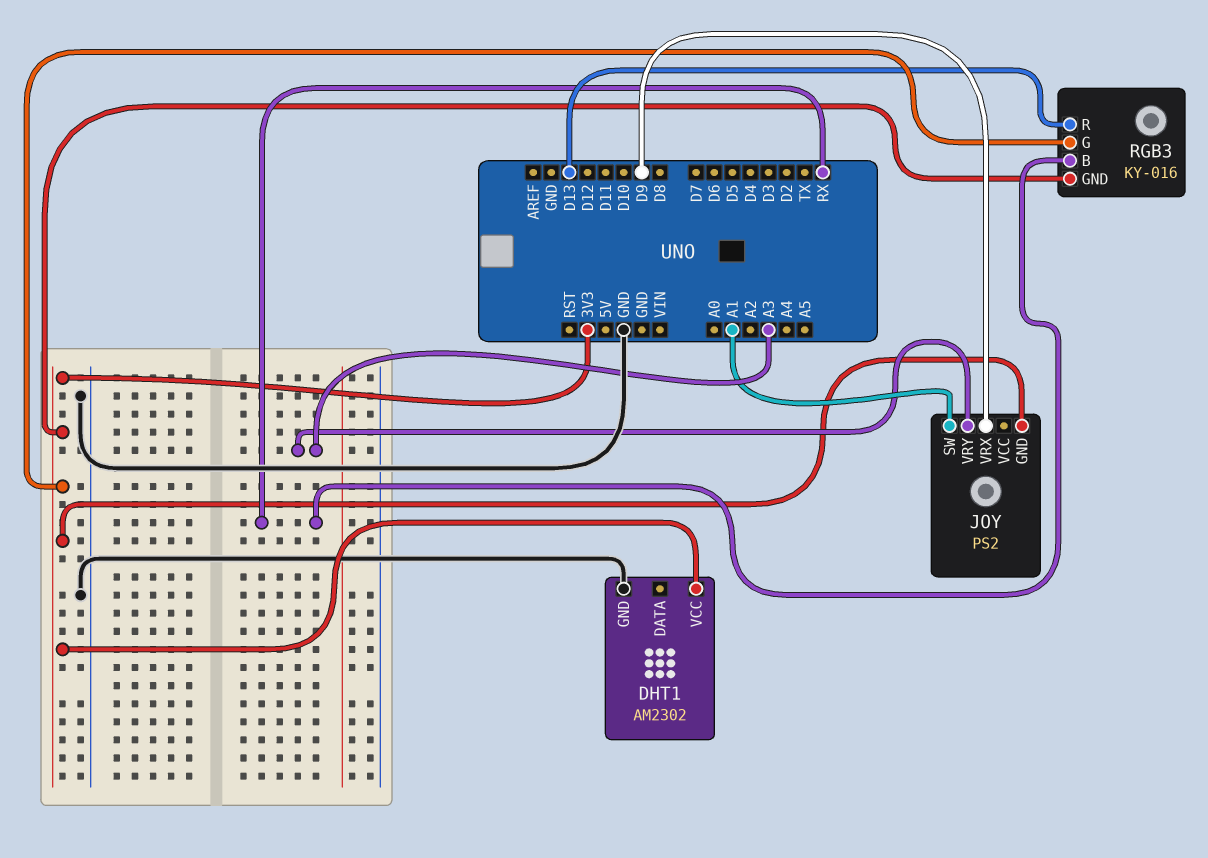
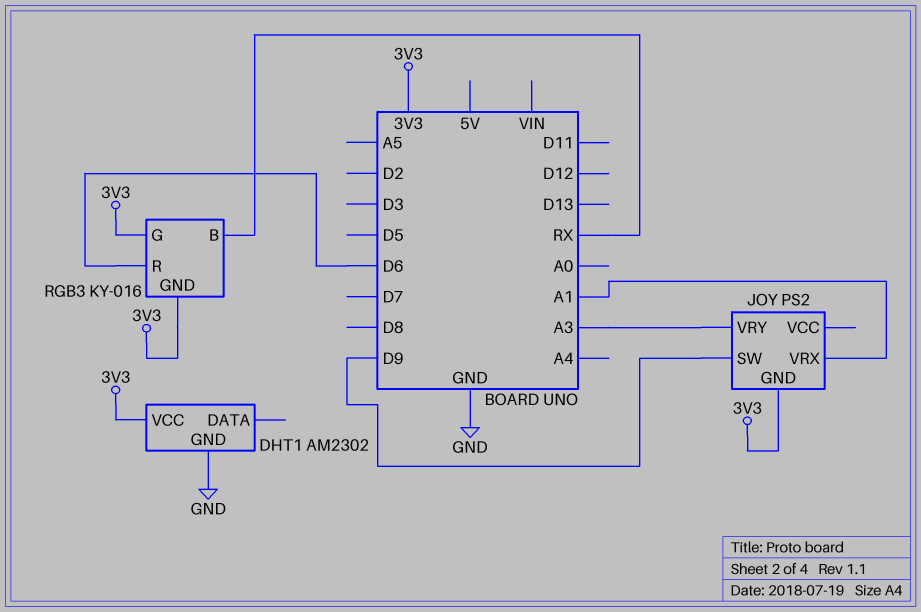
JOY pin SW: A1 -> D9
JOY pin VRX: D9 -> A1
RGB3 pin R: D13 -> D6

